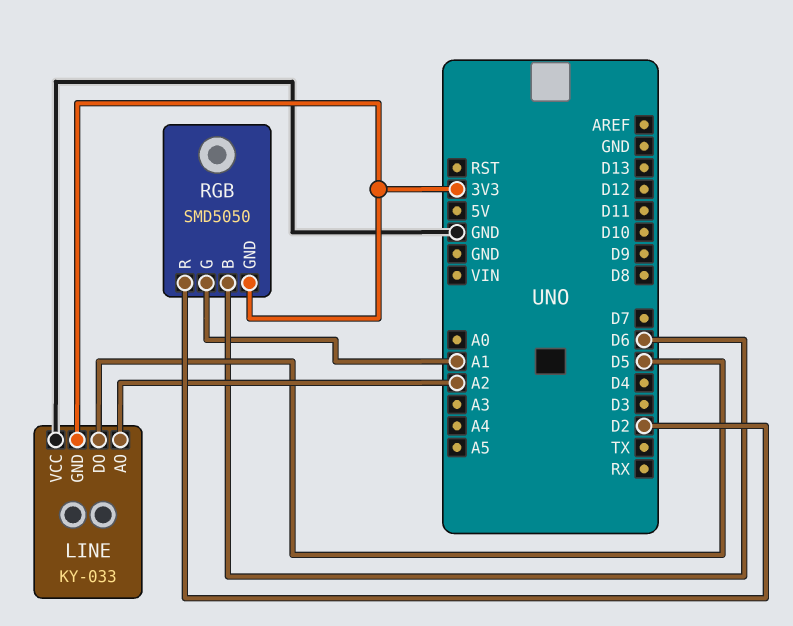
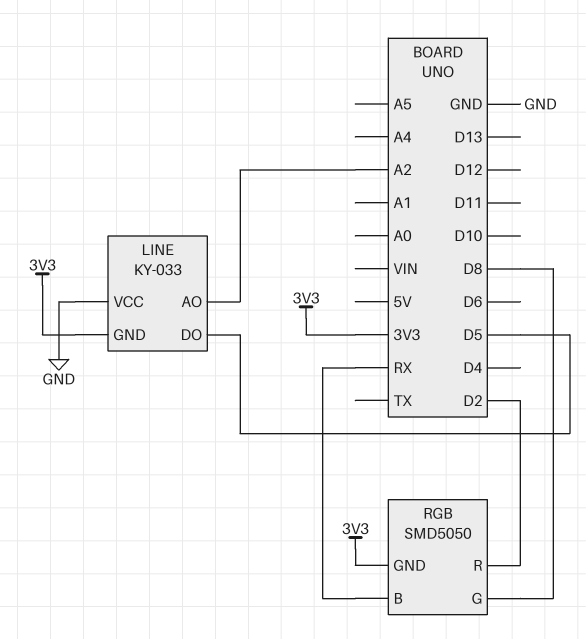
RGB pin B: D6 -> RX
RGB pin G: A1 -> D8

